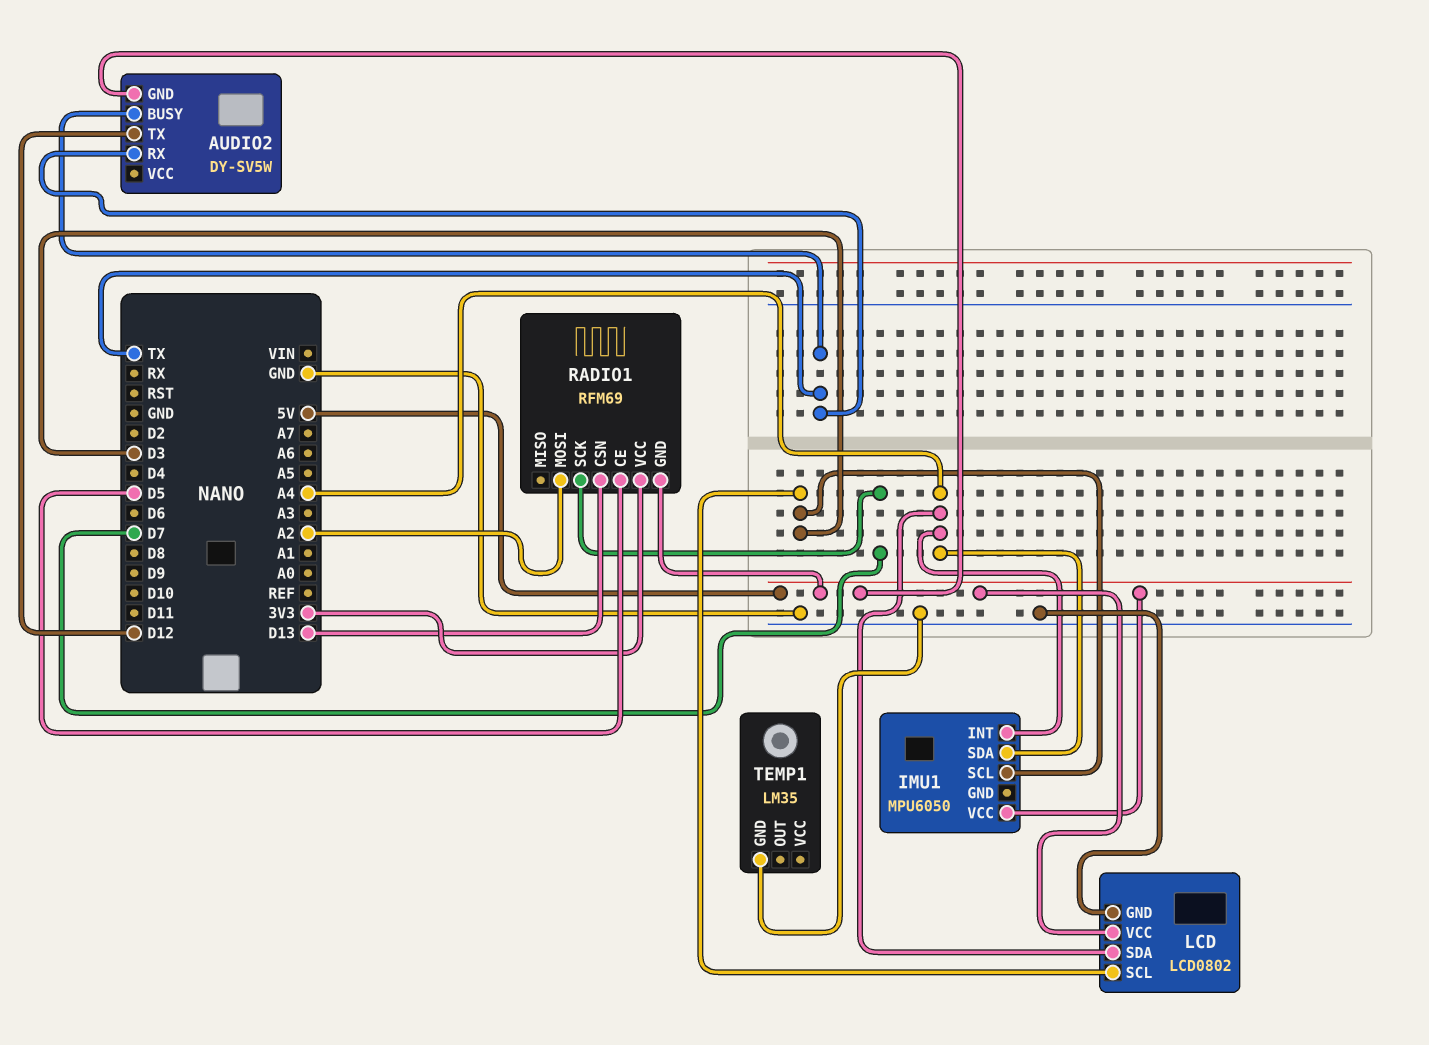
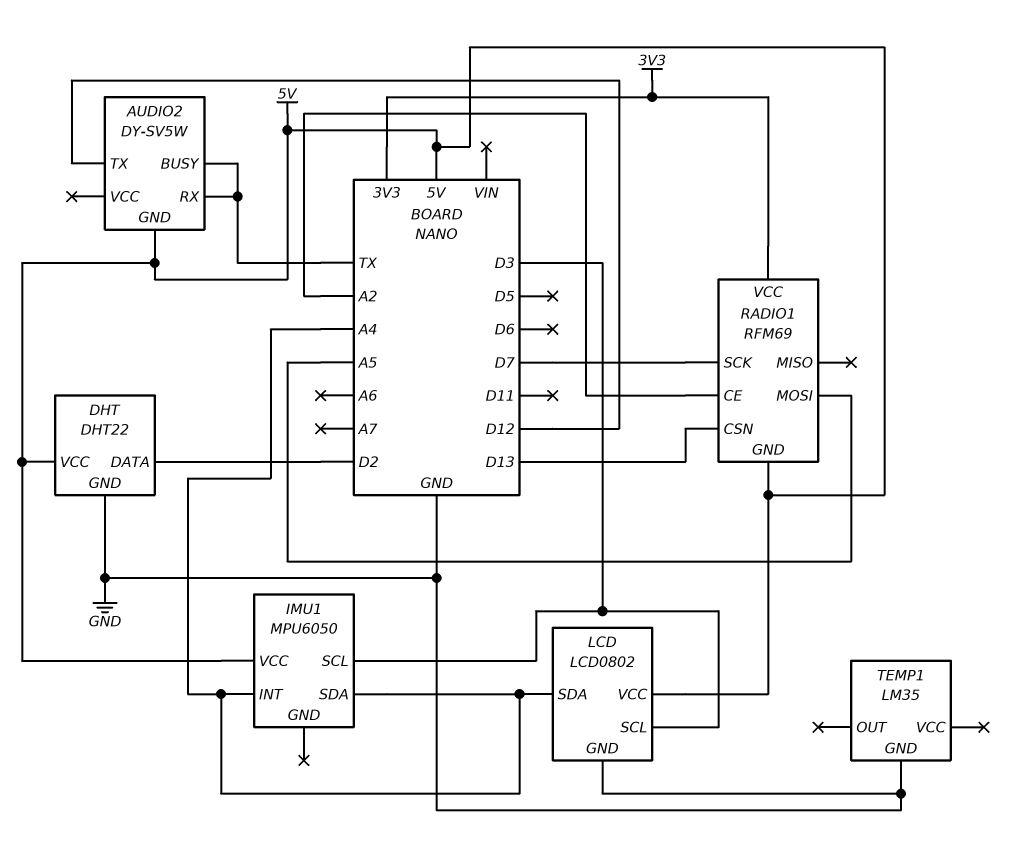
DHT: none -> DHT22
DHT pin DATA: none -> D2
DHT pin GND: none -> GND
DHT pin VCC: none -> 5V
RADIO1 pin CE: D5 -> A2
RADIO1 pin MOSI: A2 -> A5

